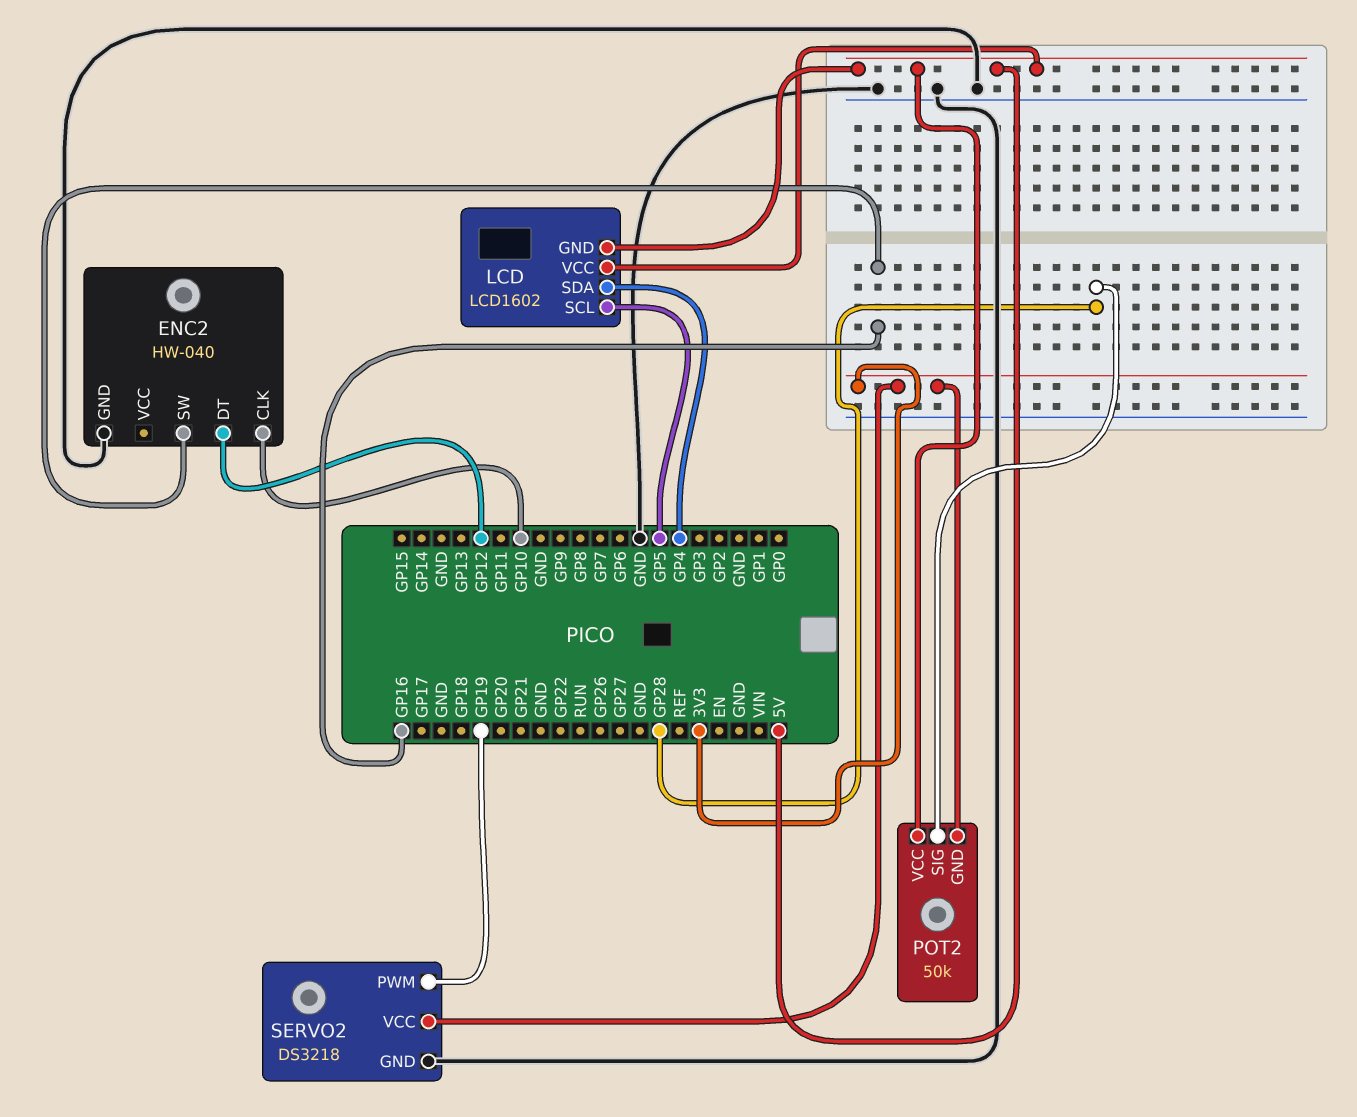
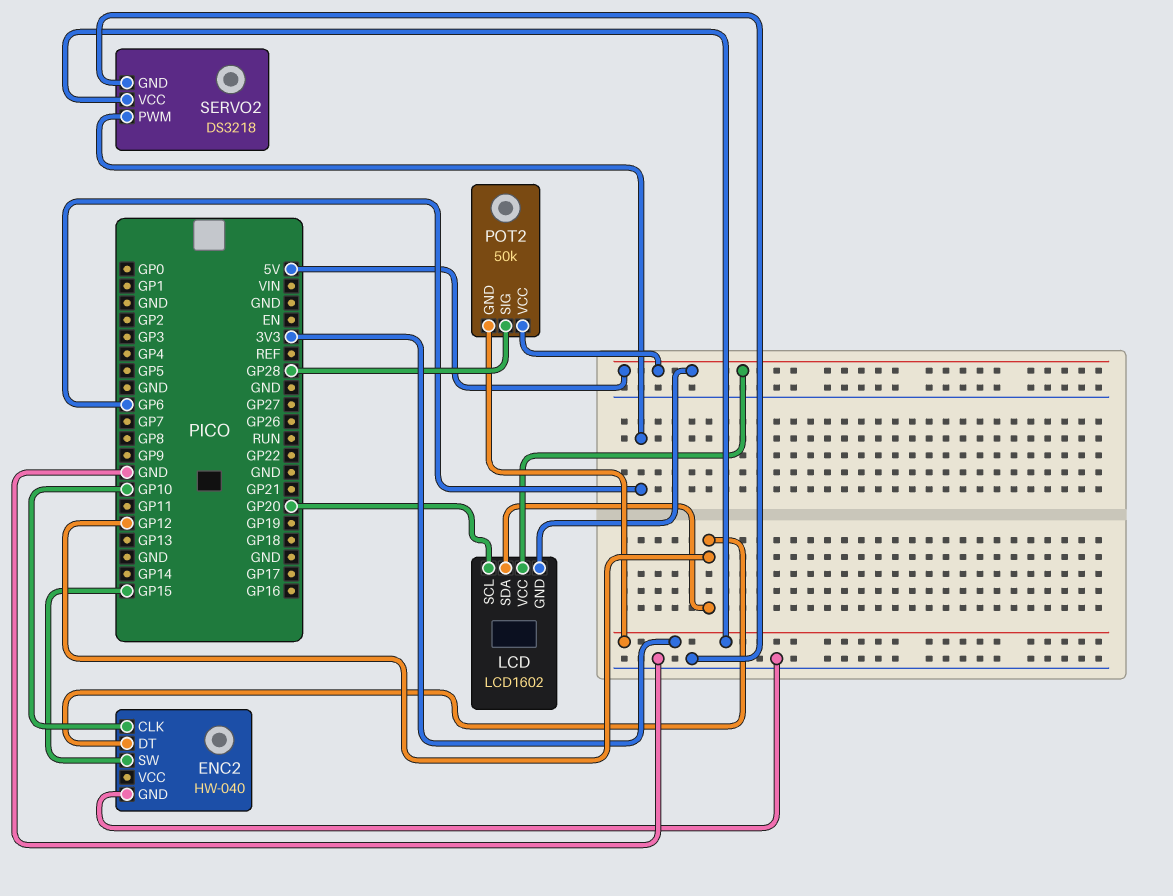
ENC2 pin SW: GP16 -> GP15
LCD pin SCL: GP5 -> GP20
LCD pin SDA: GP4 -> GP12
SERVO2 pin PWM: GP19 -> GP6

